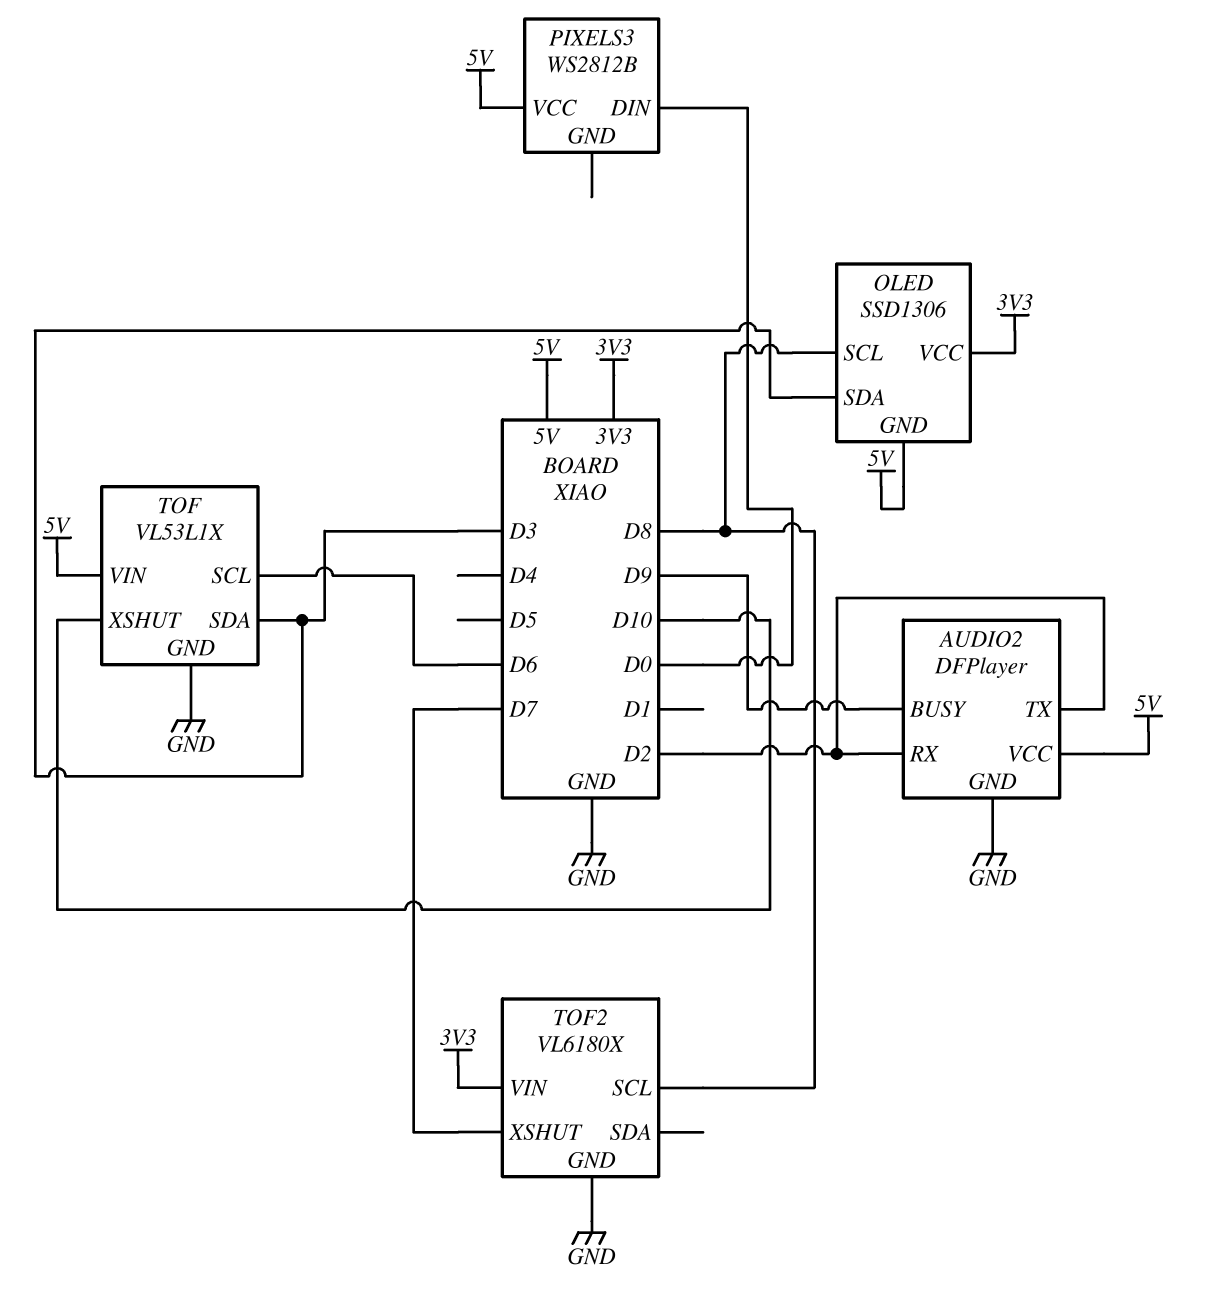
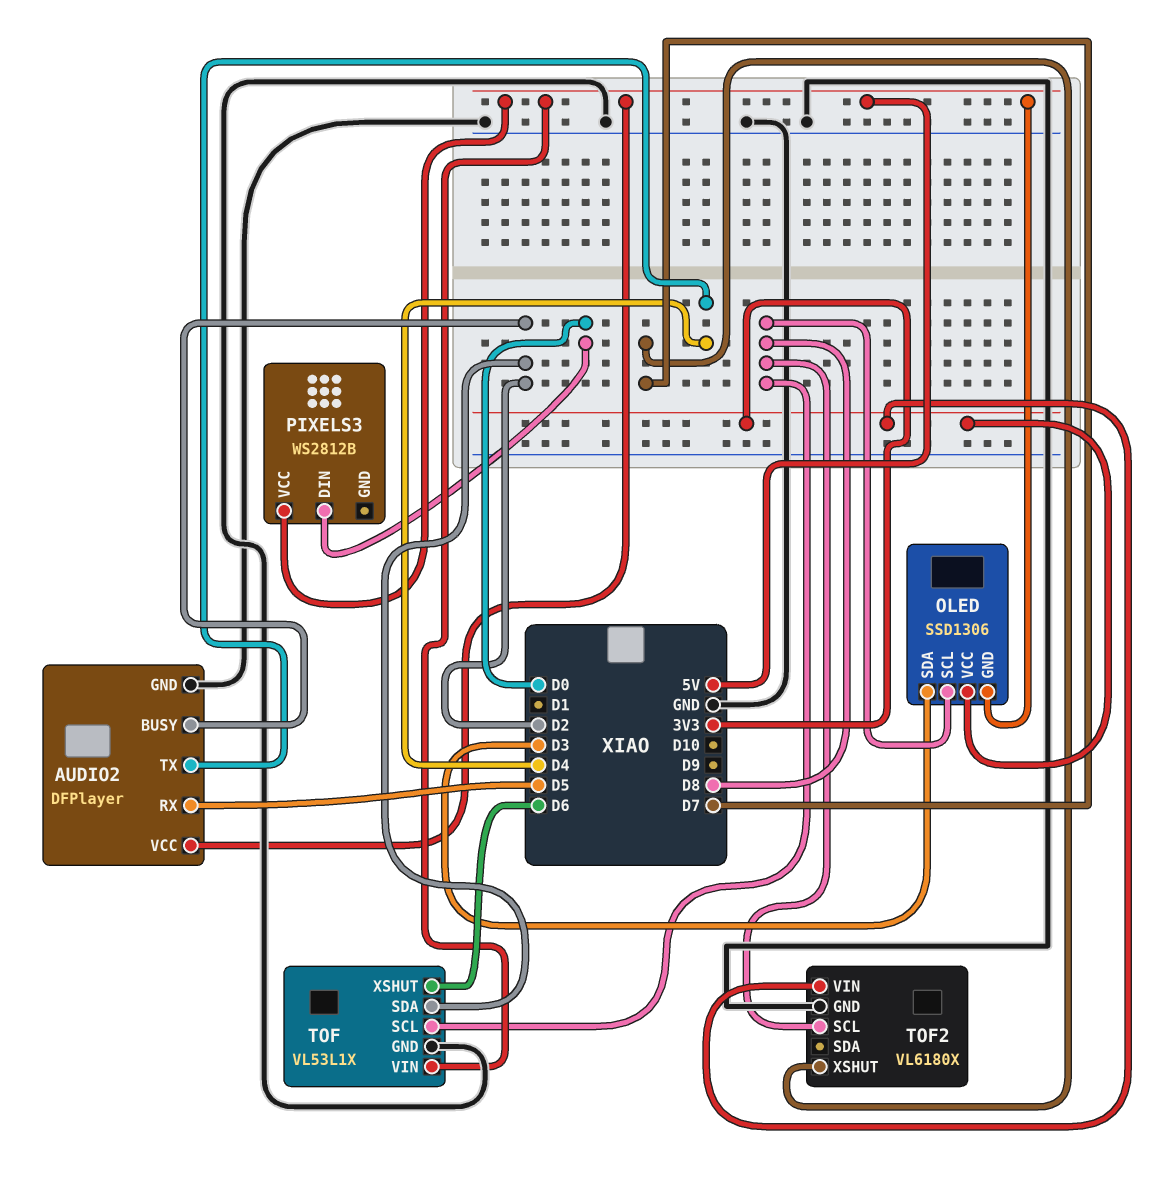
AUDIO2 pin BUSY: D9 -> D2
AUDIO2 pin RX: D2 -> D5
AUDIO2 pin TX: D2 -> D4
TOF pin SCL: D6 -> D8
TOF pin SDA: D3 -> D2
TOF pin XSHUT: D10 -> D6

